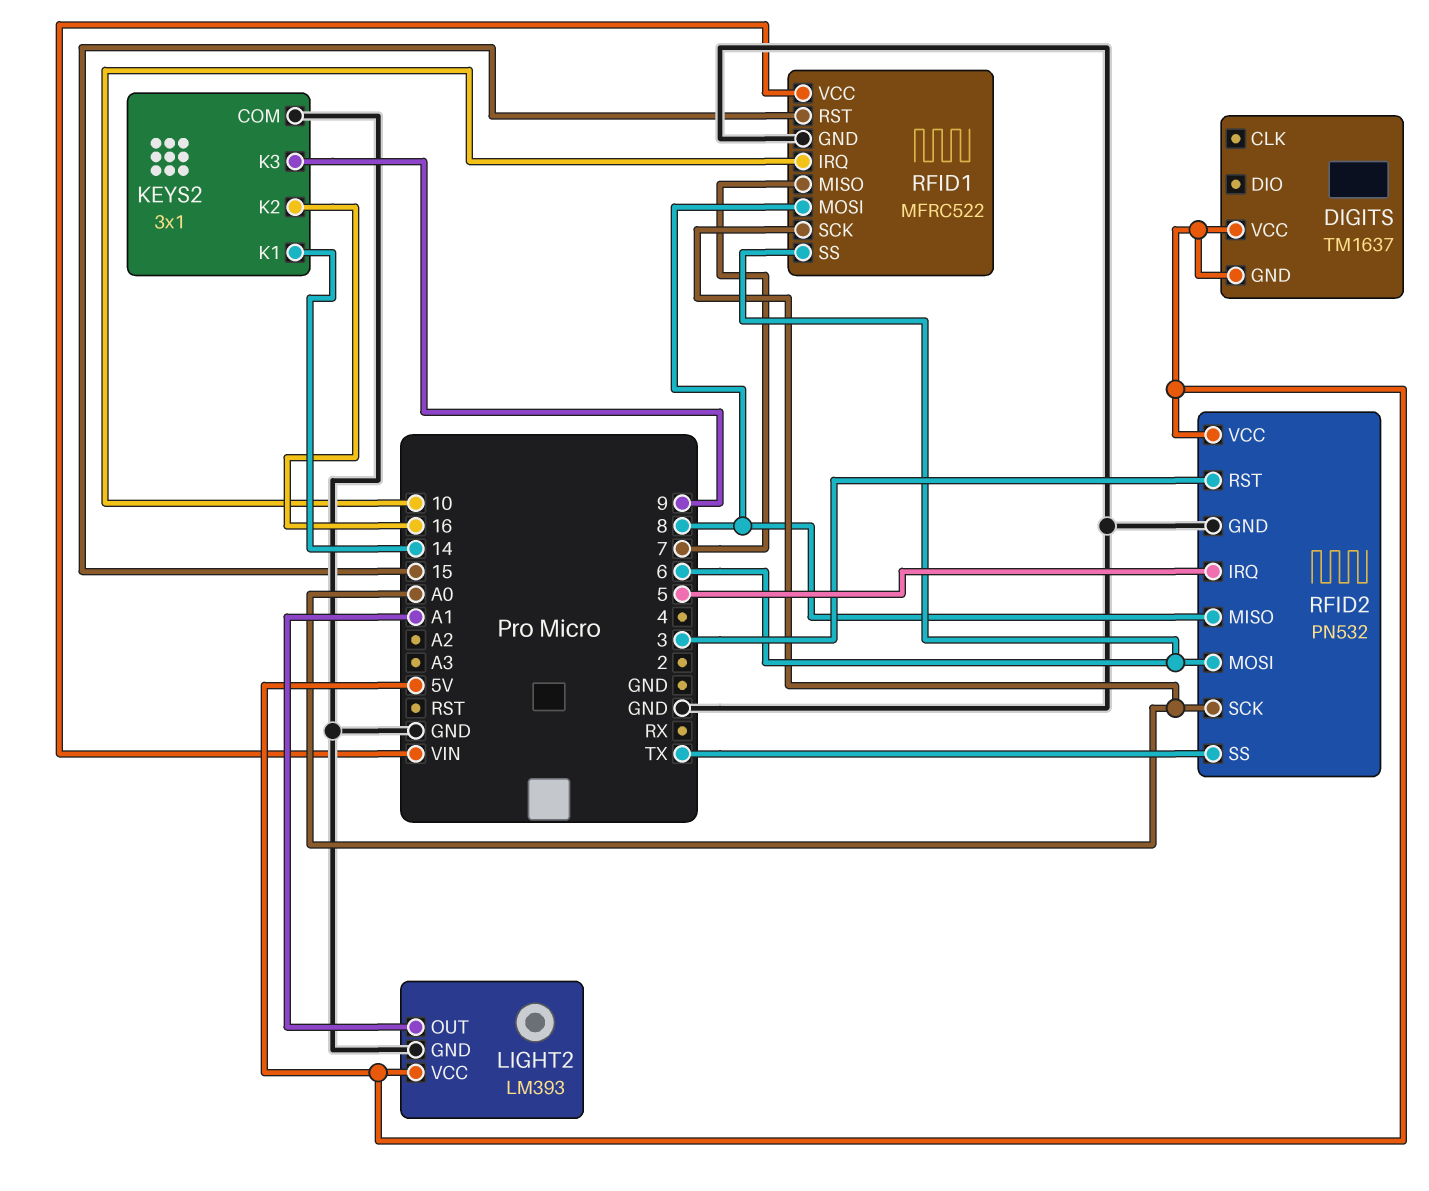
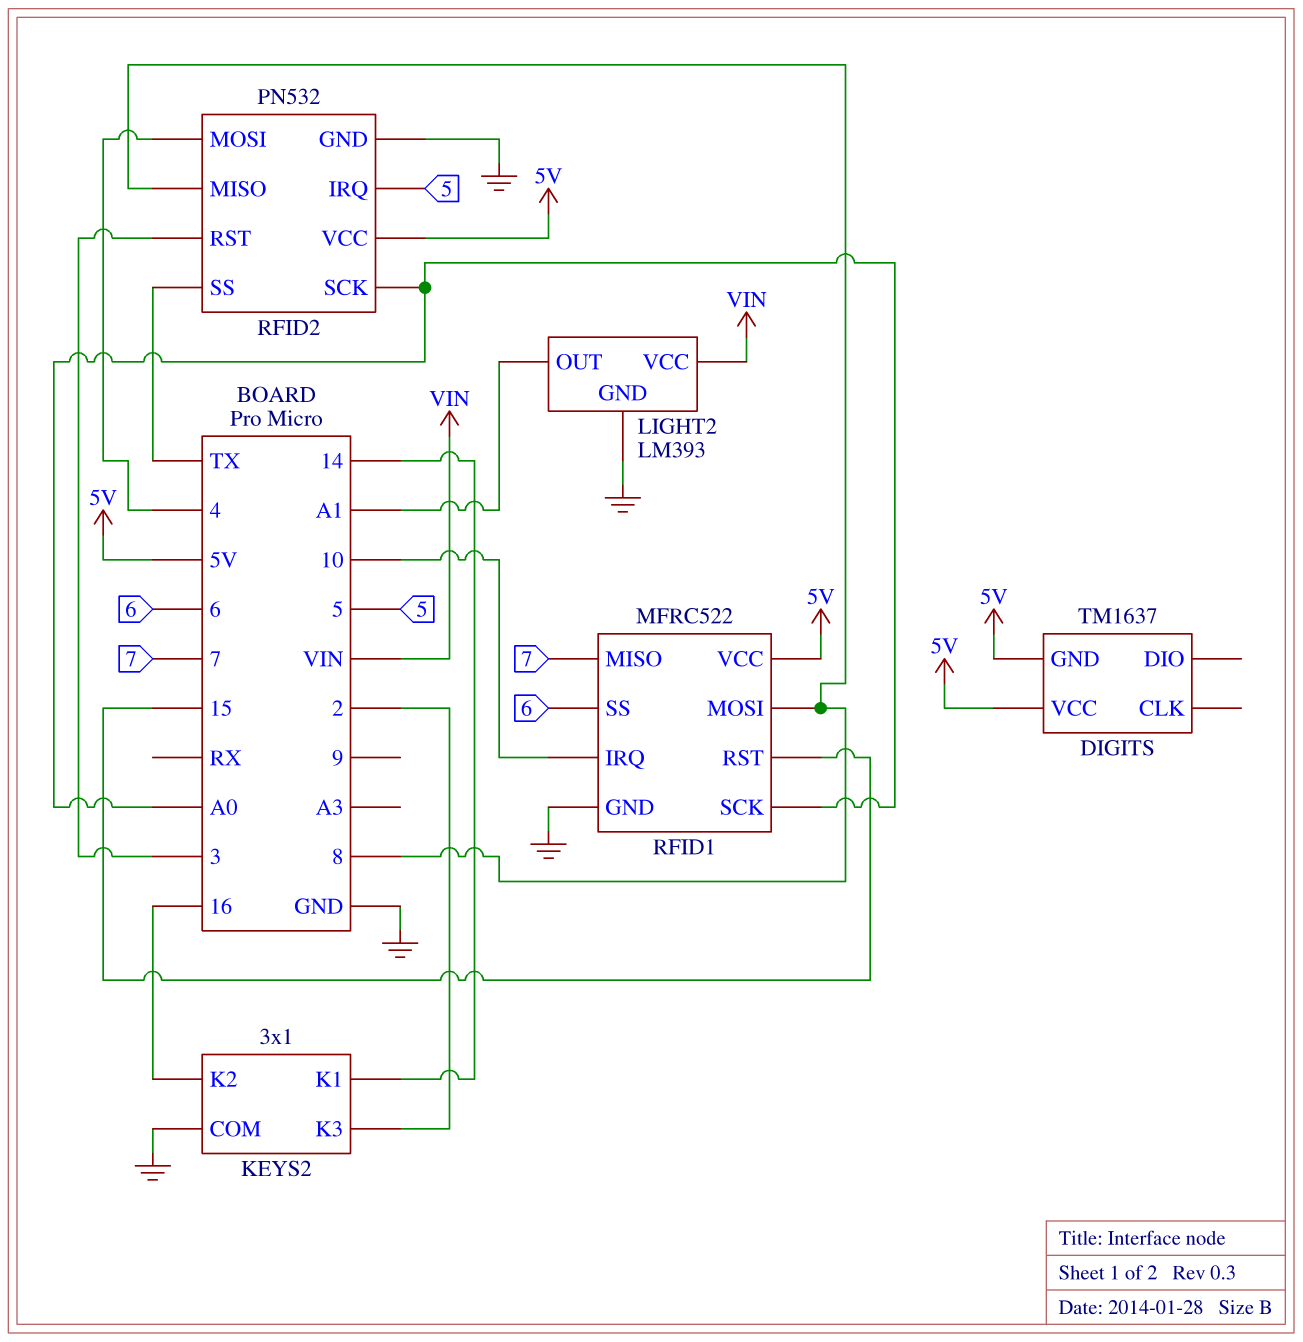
KEYS2 pin K3: 9 -> 2
LIGHT2 pin VCC: 5V -> VIN
RFID1 pin VCC: VIN -> 5V
RFID2 pin MOSI: 6 -> 4

